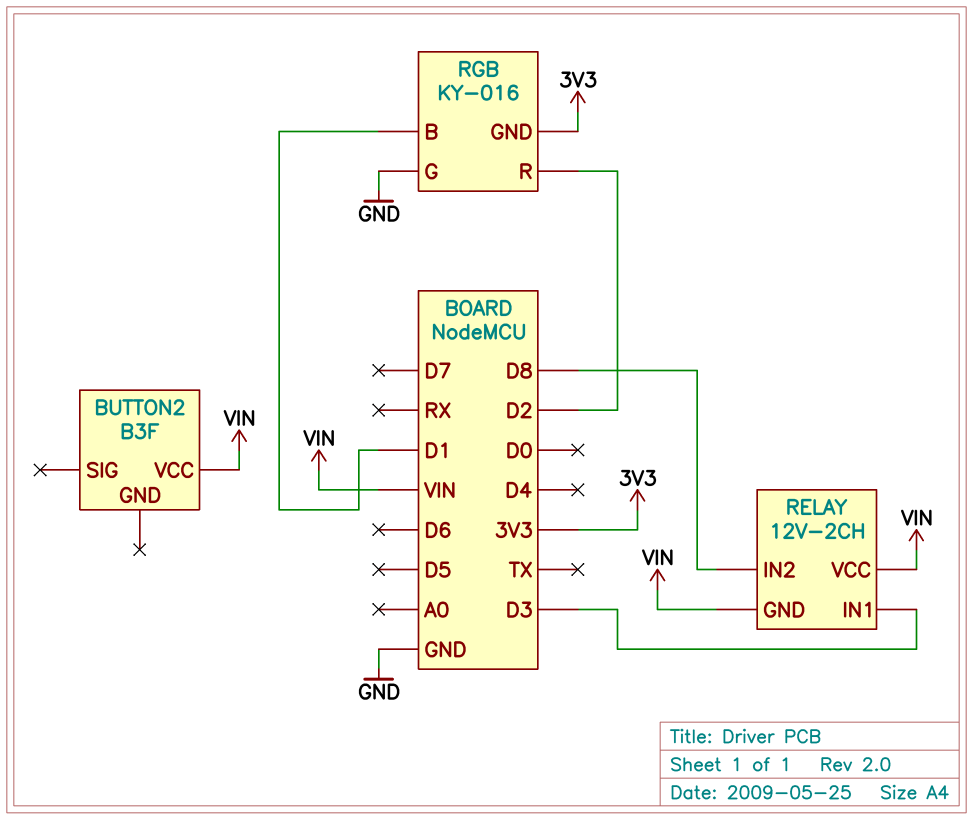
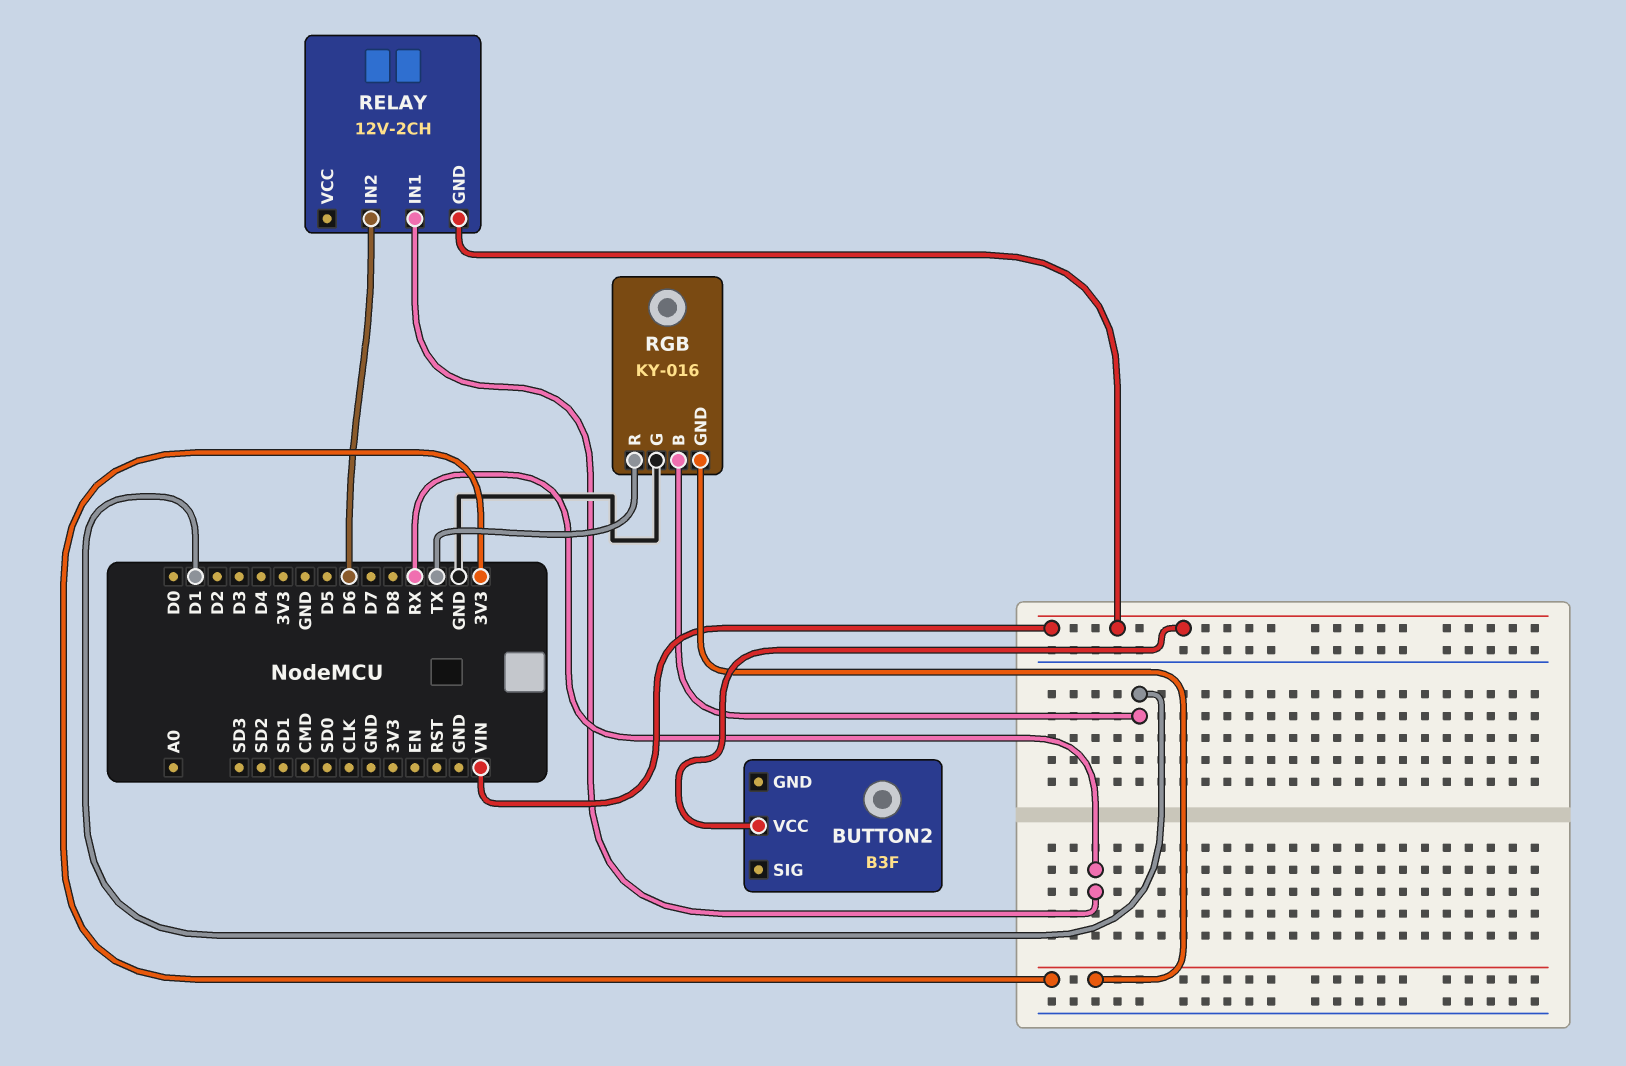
RELAY pin IN1: D3 -> RX
RELAY pin IN2: D8 -> D6
RELAY pin VCC: VIN -> none
RGB pin R: D2 -> TX

